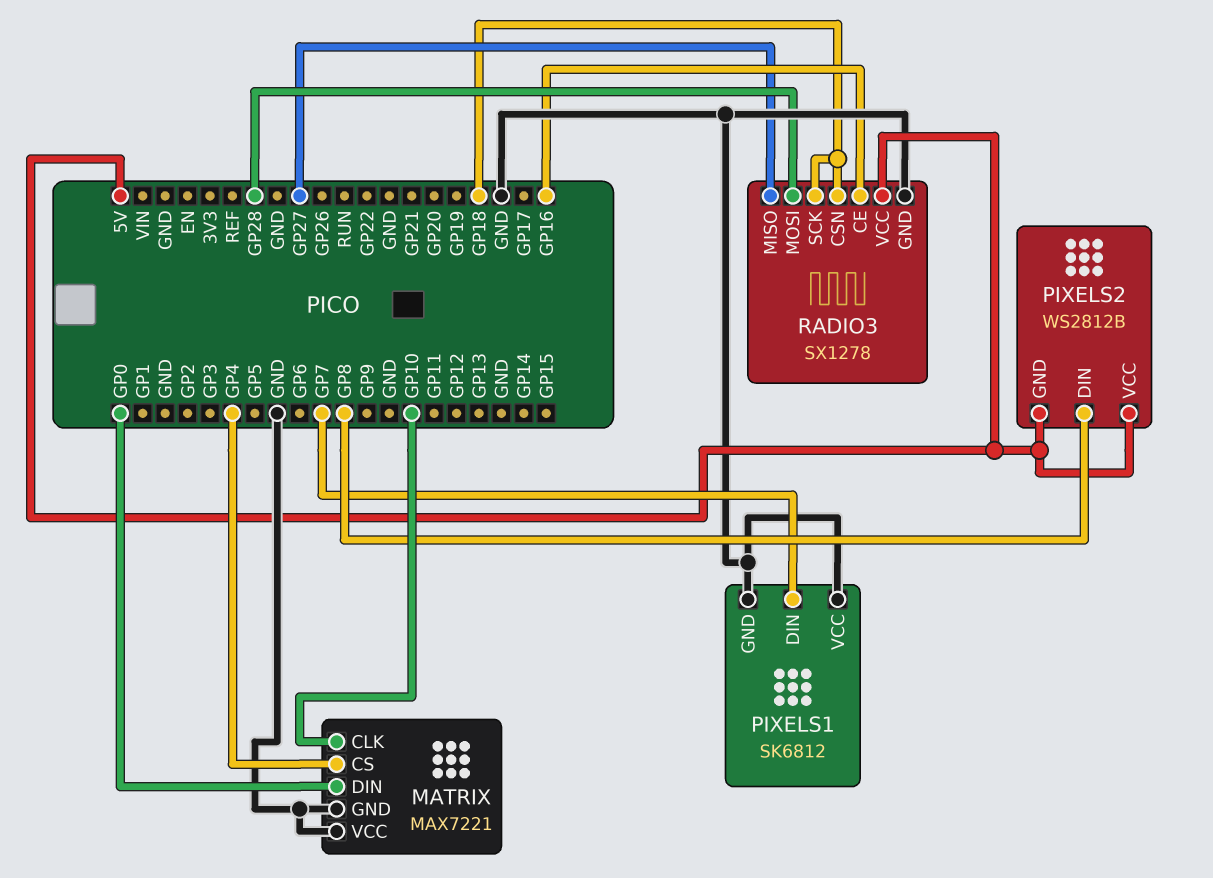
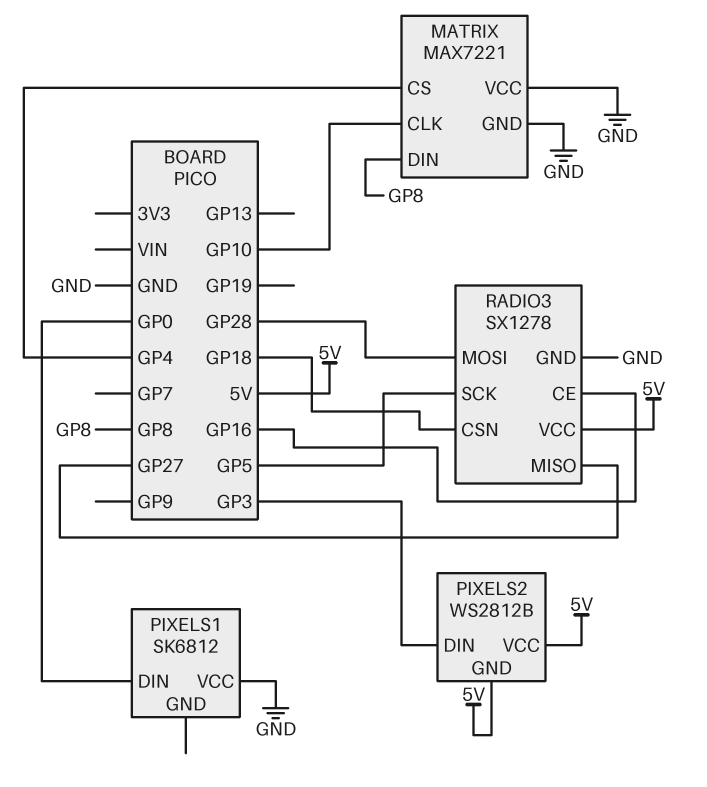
MATRIX pin DIN: GP0 -> GP8
PIXELS1 pin DIN: GP7 -> GP0
PIXELS1 pin GND: GND -> none
PIXELS2 pin DIN: GP8 -> GP3
RADIO3 pin SCK: GP18 -> GP5

